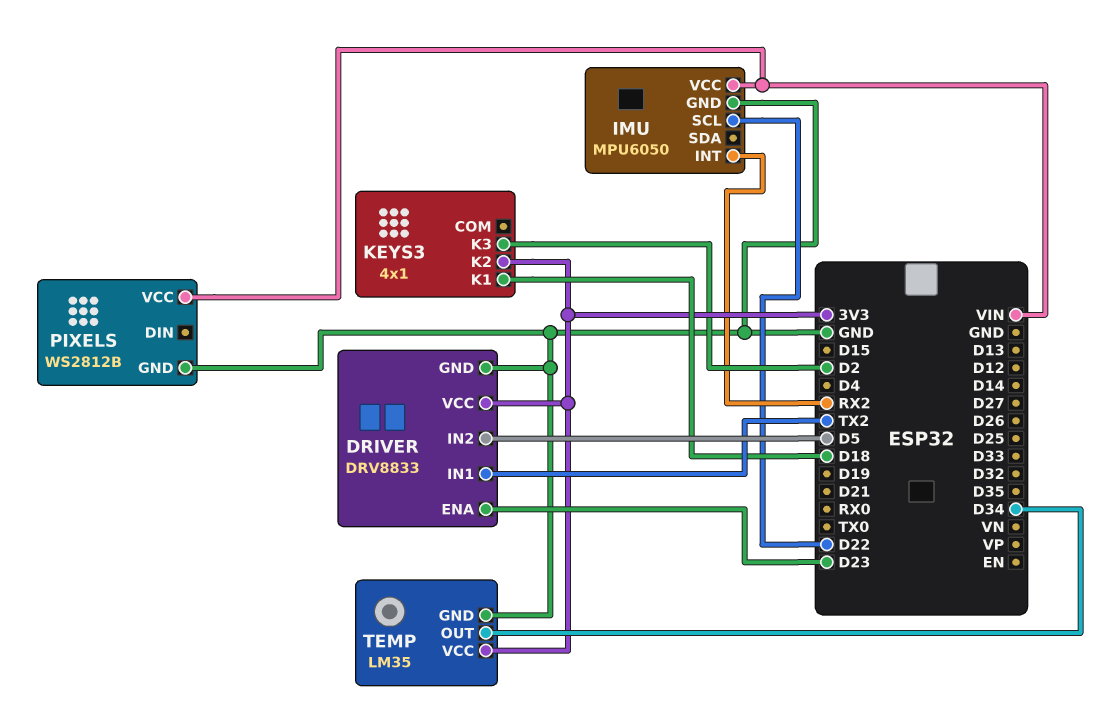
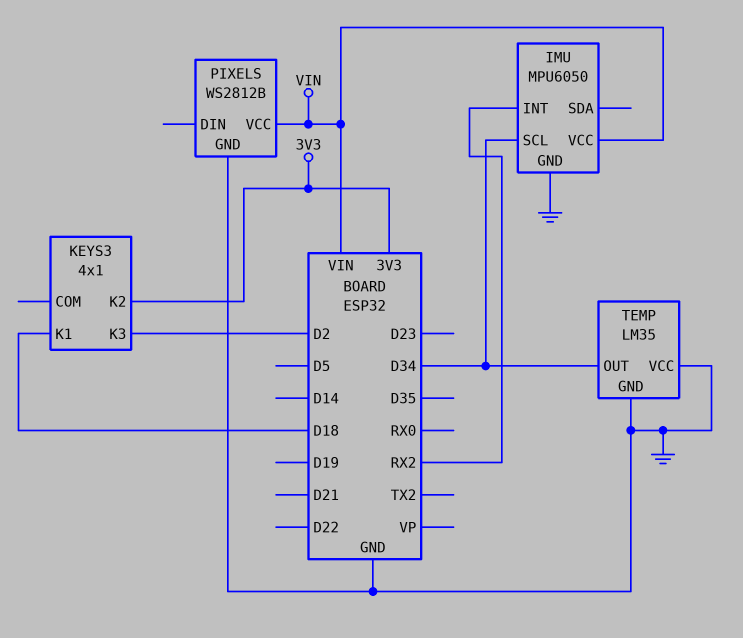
DRIVER: DRV8833 -> none
DRIVER pin ENA: D23 -> none
DRIVER pin GND: GND -> none
DRIVER pin IN1: TX2 -> none
DRIVER pin IN2: D5 -> none
DRIVER pin VCC: 3V3 -> none
IMU pin SCL: D22 -> D34
TEMP pin VCC: 3V3 -> GND

